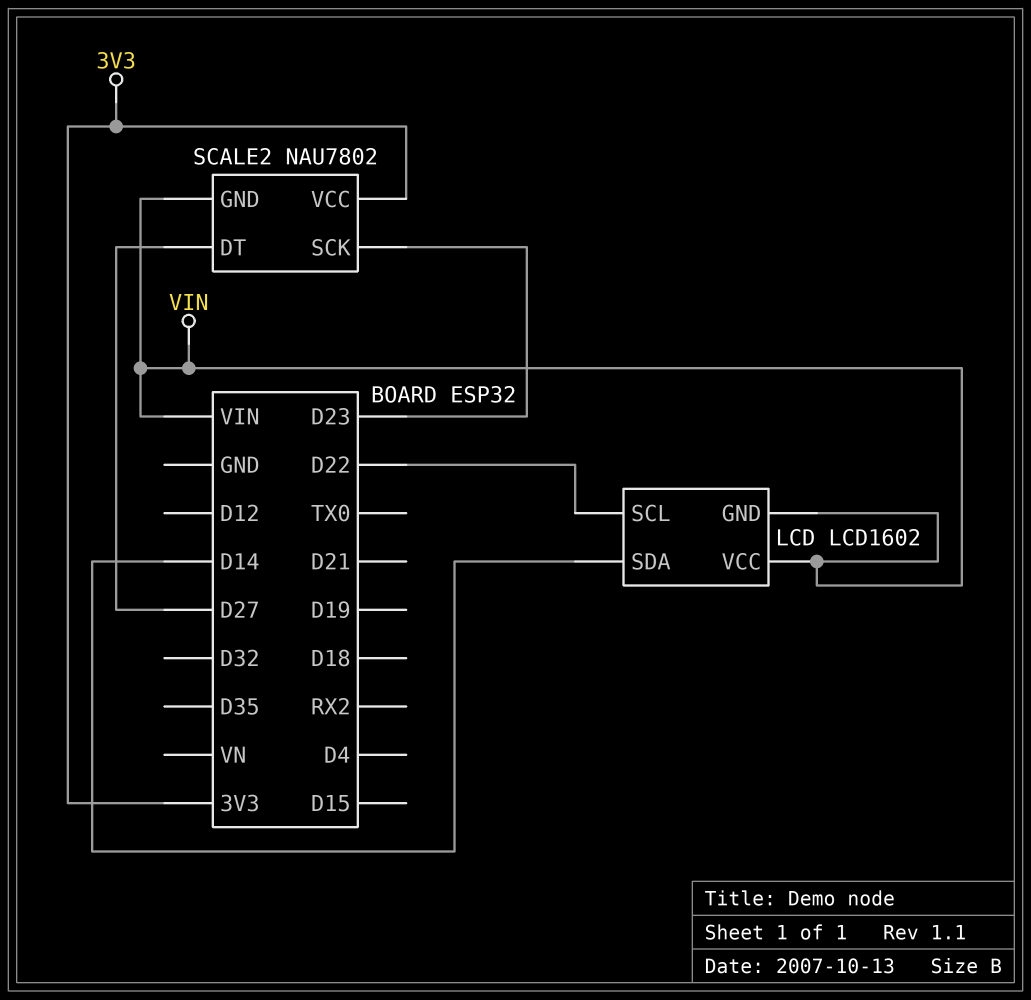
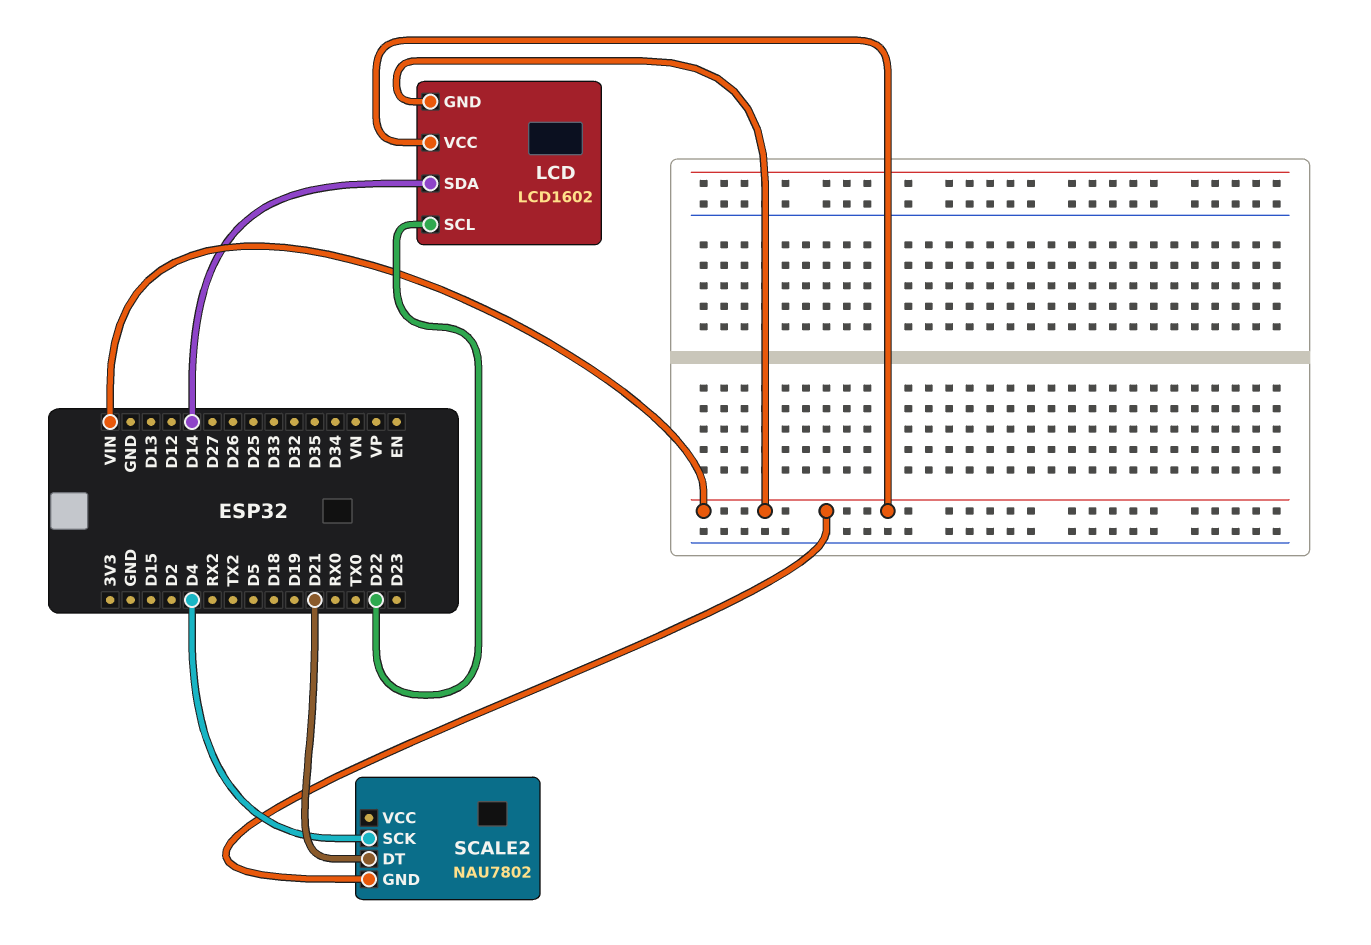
SCALE2 pin DT: D27 -> D21
SCALE2 pin SCK: D23 -> D4
SCALE2 pin VCC: 3V3 -> none

